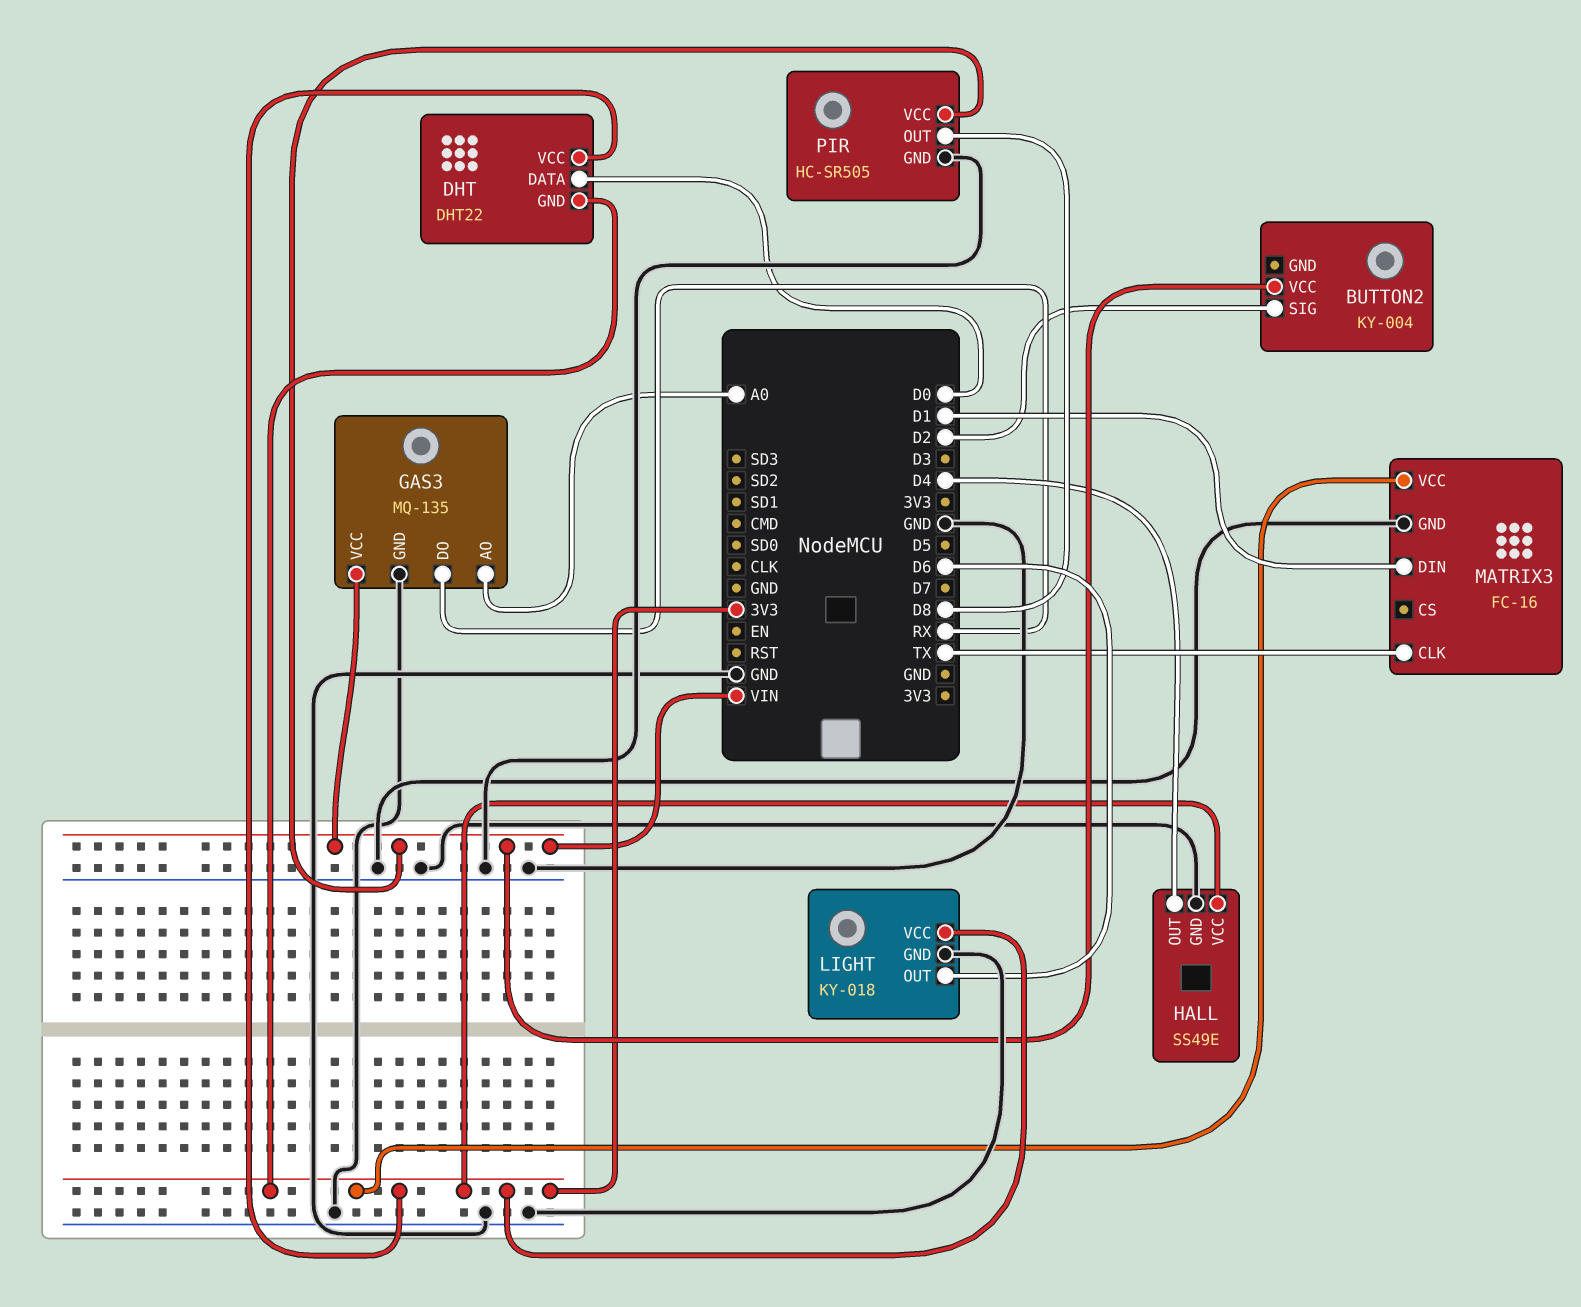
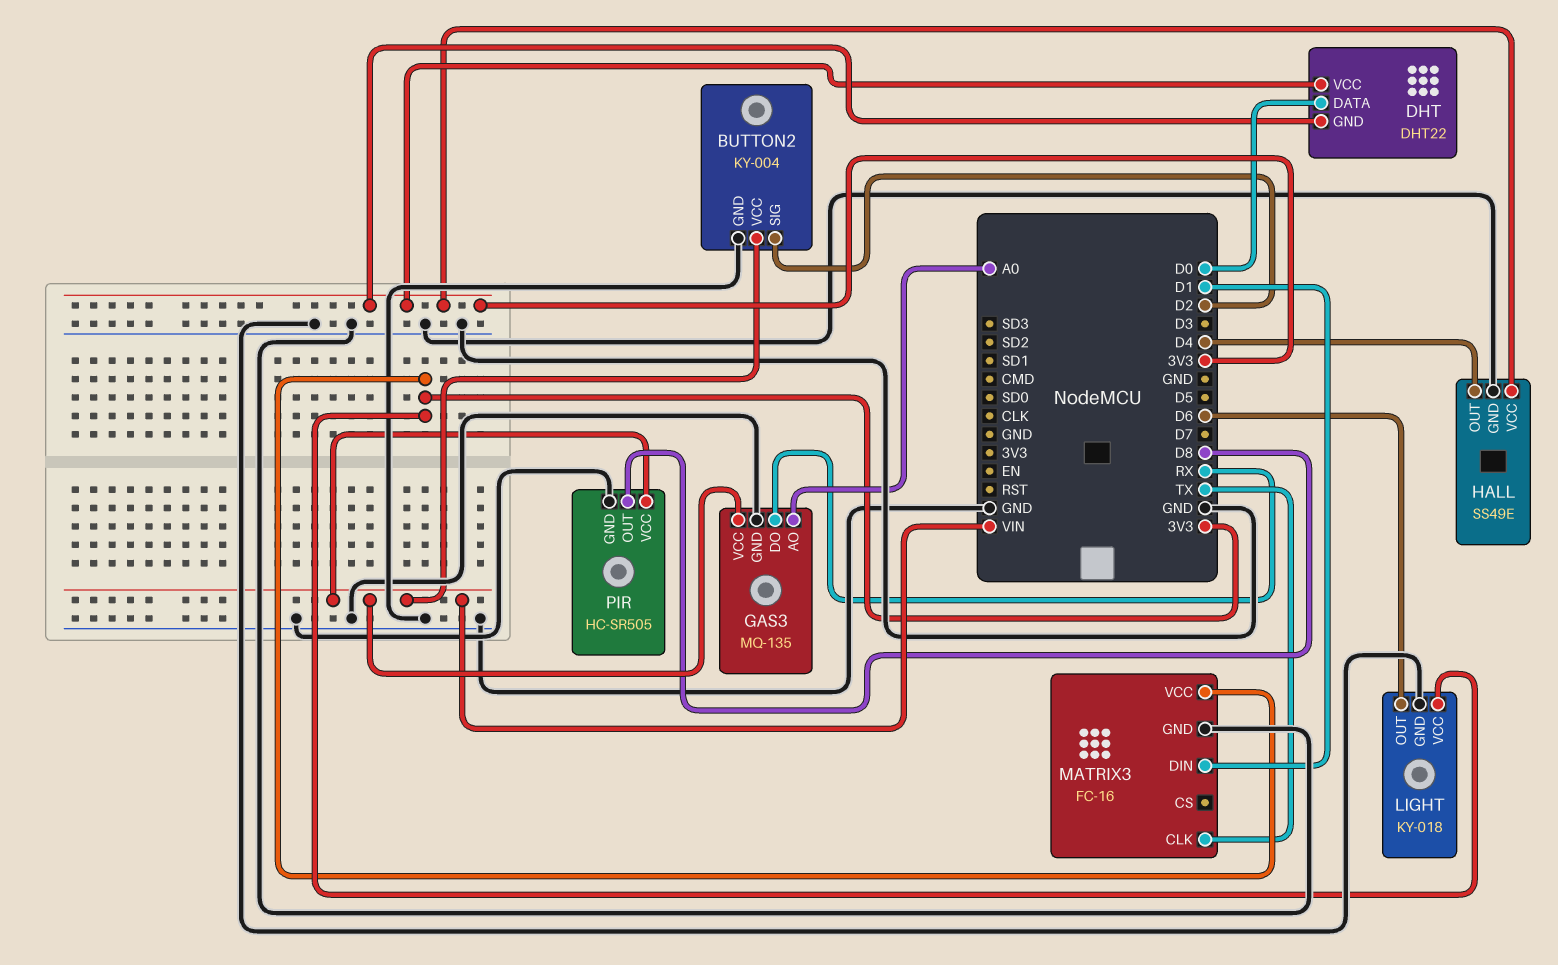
BUTTON2 pin GND: none -> GND

